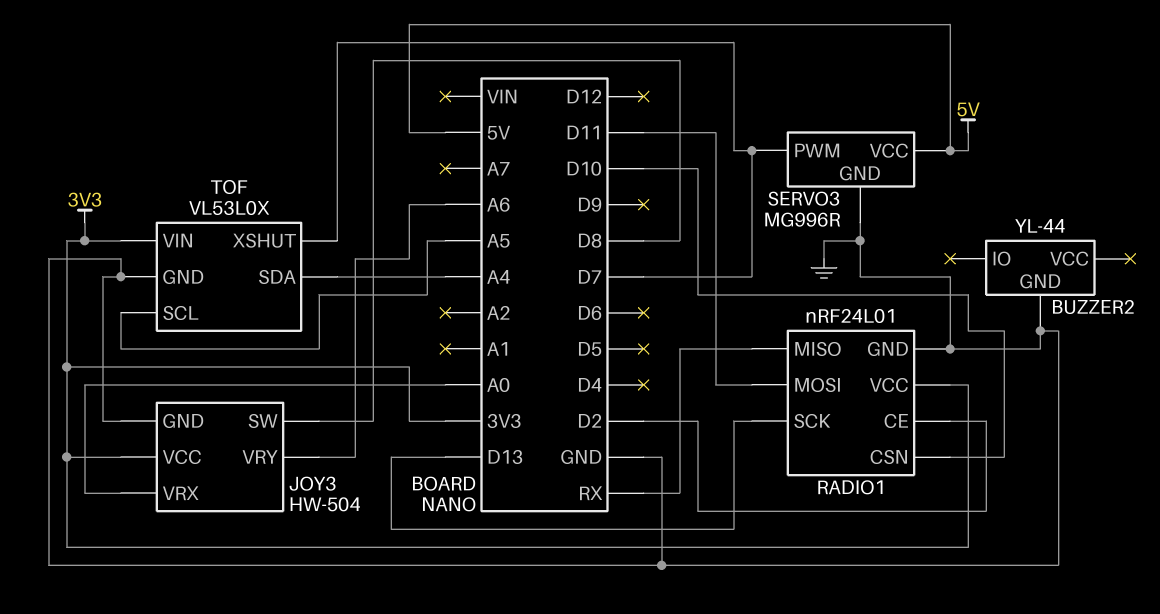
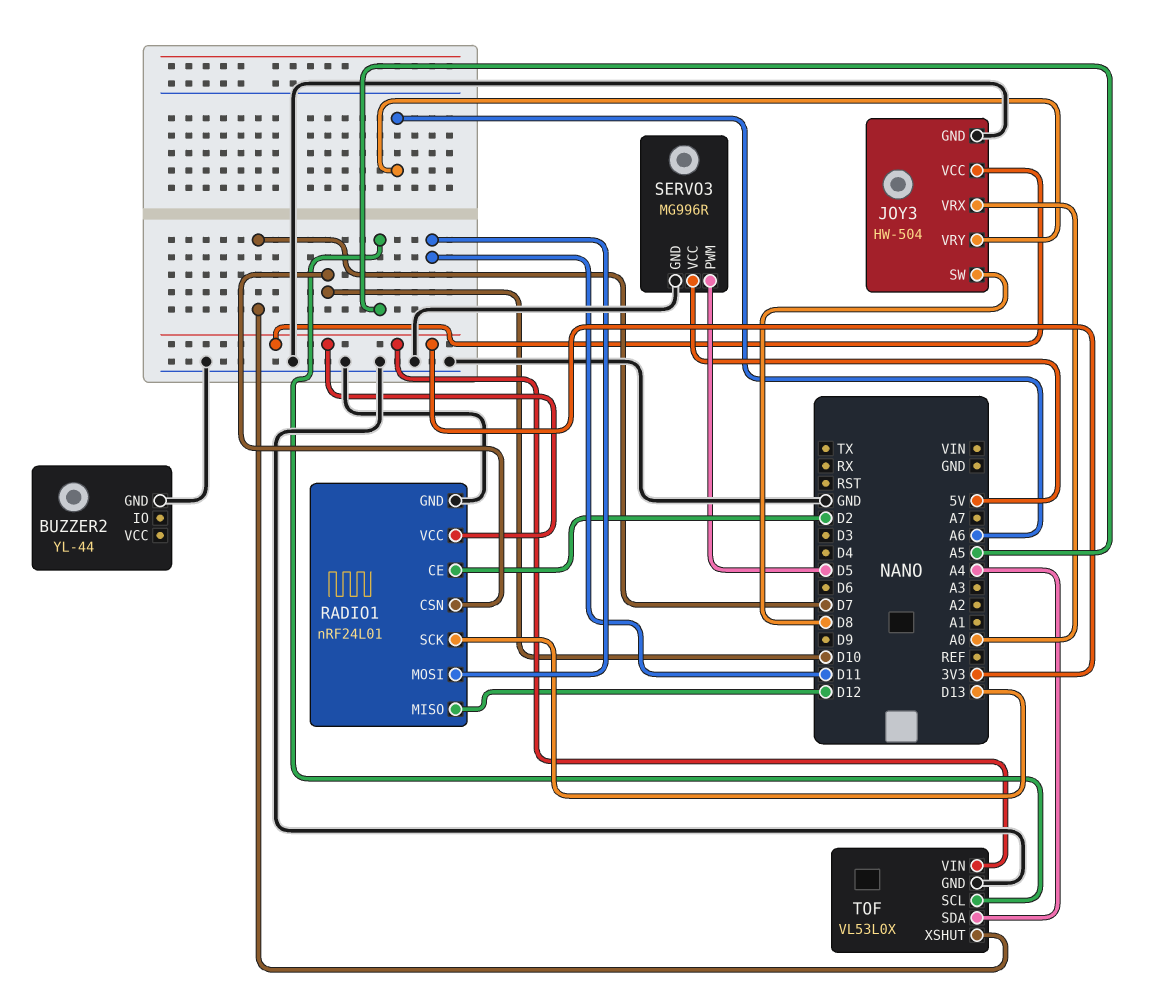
RADIO1 pin MISO: RX -> D12
SERVO3 pin PWM: D7 -> D5

